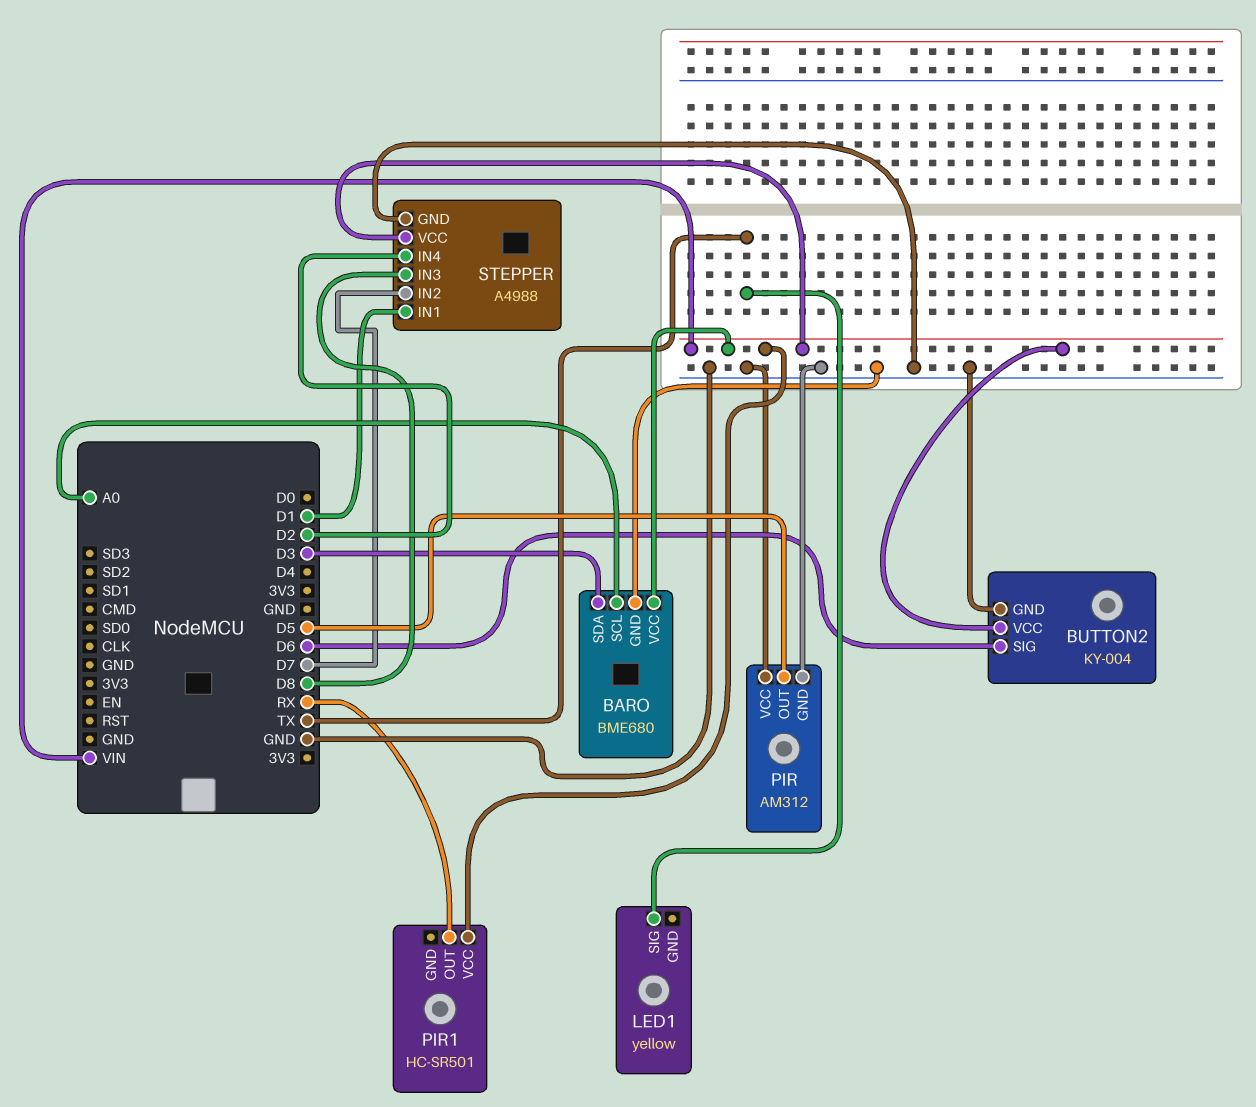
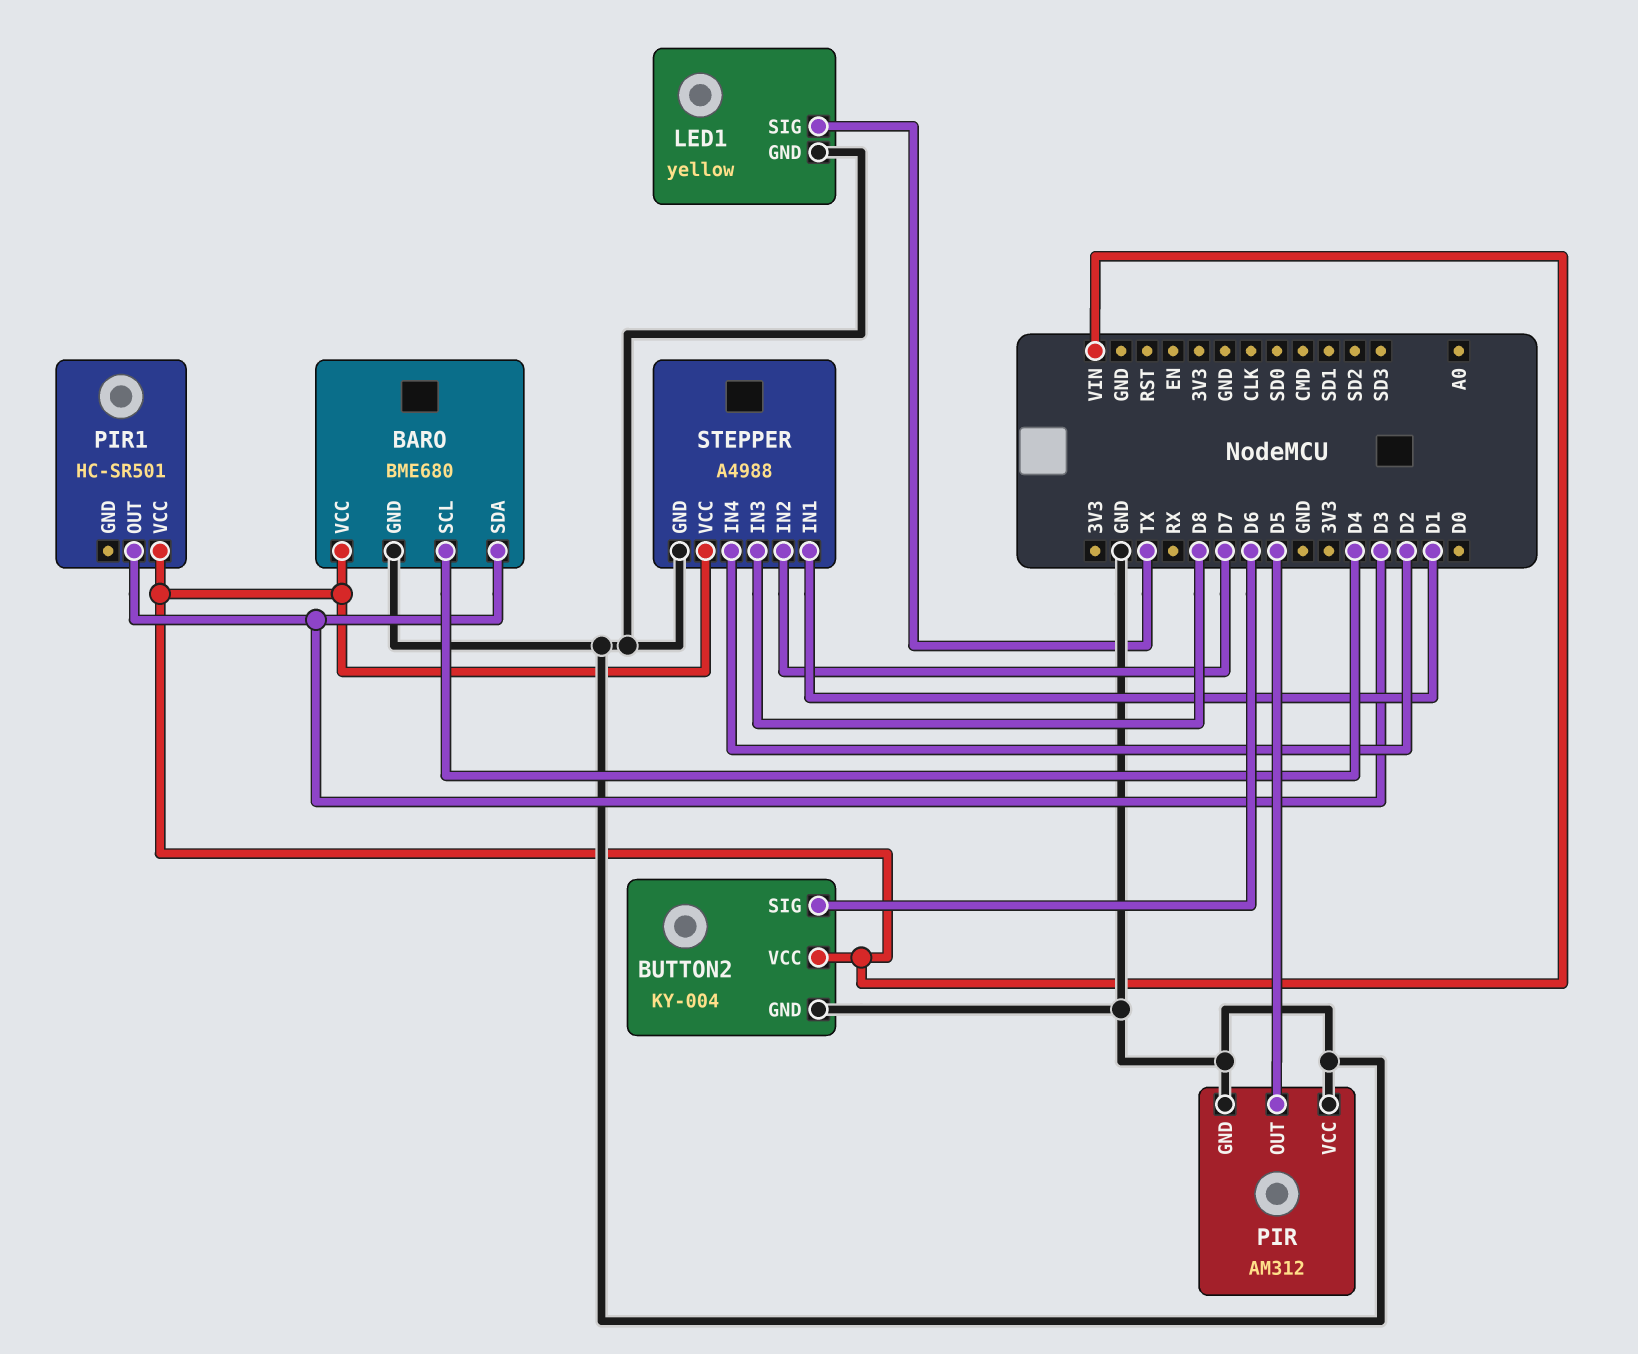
BARO pin SCL: A0 -> D4
LED1 pin GND: none -> GND
PIR1 pin OUT: RX -> D3

